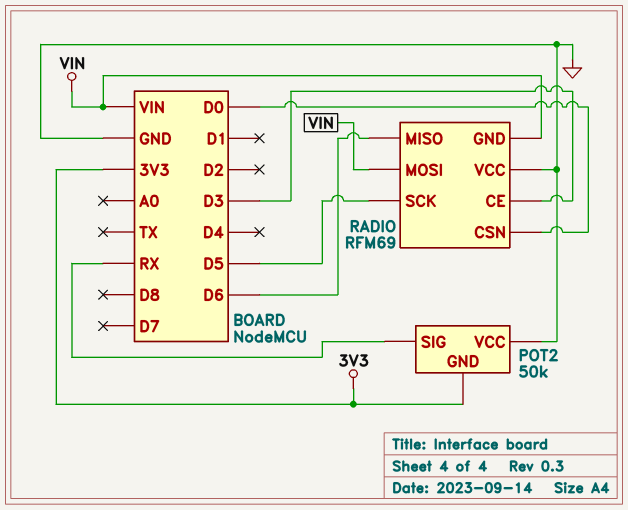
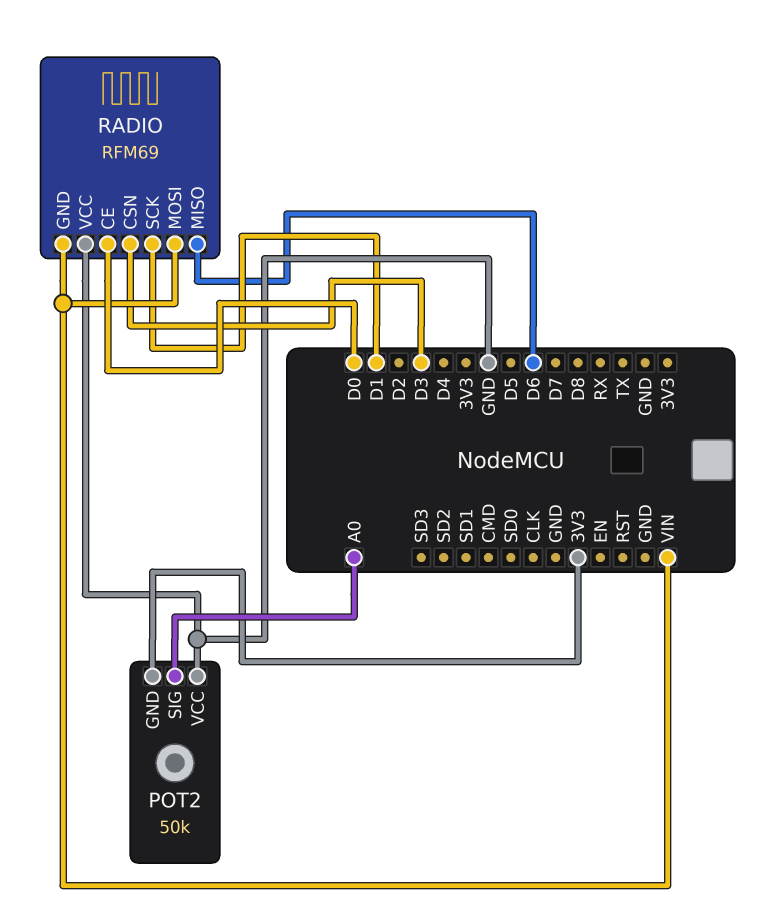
POT2 pin SIG: RX -> A0
RADIO pin CE: D3 -> D0
RADIO pin CSN: D0 -> D3
RADIO pin SCK: D5 -> D1

